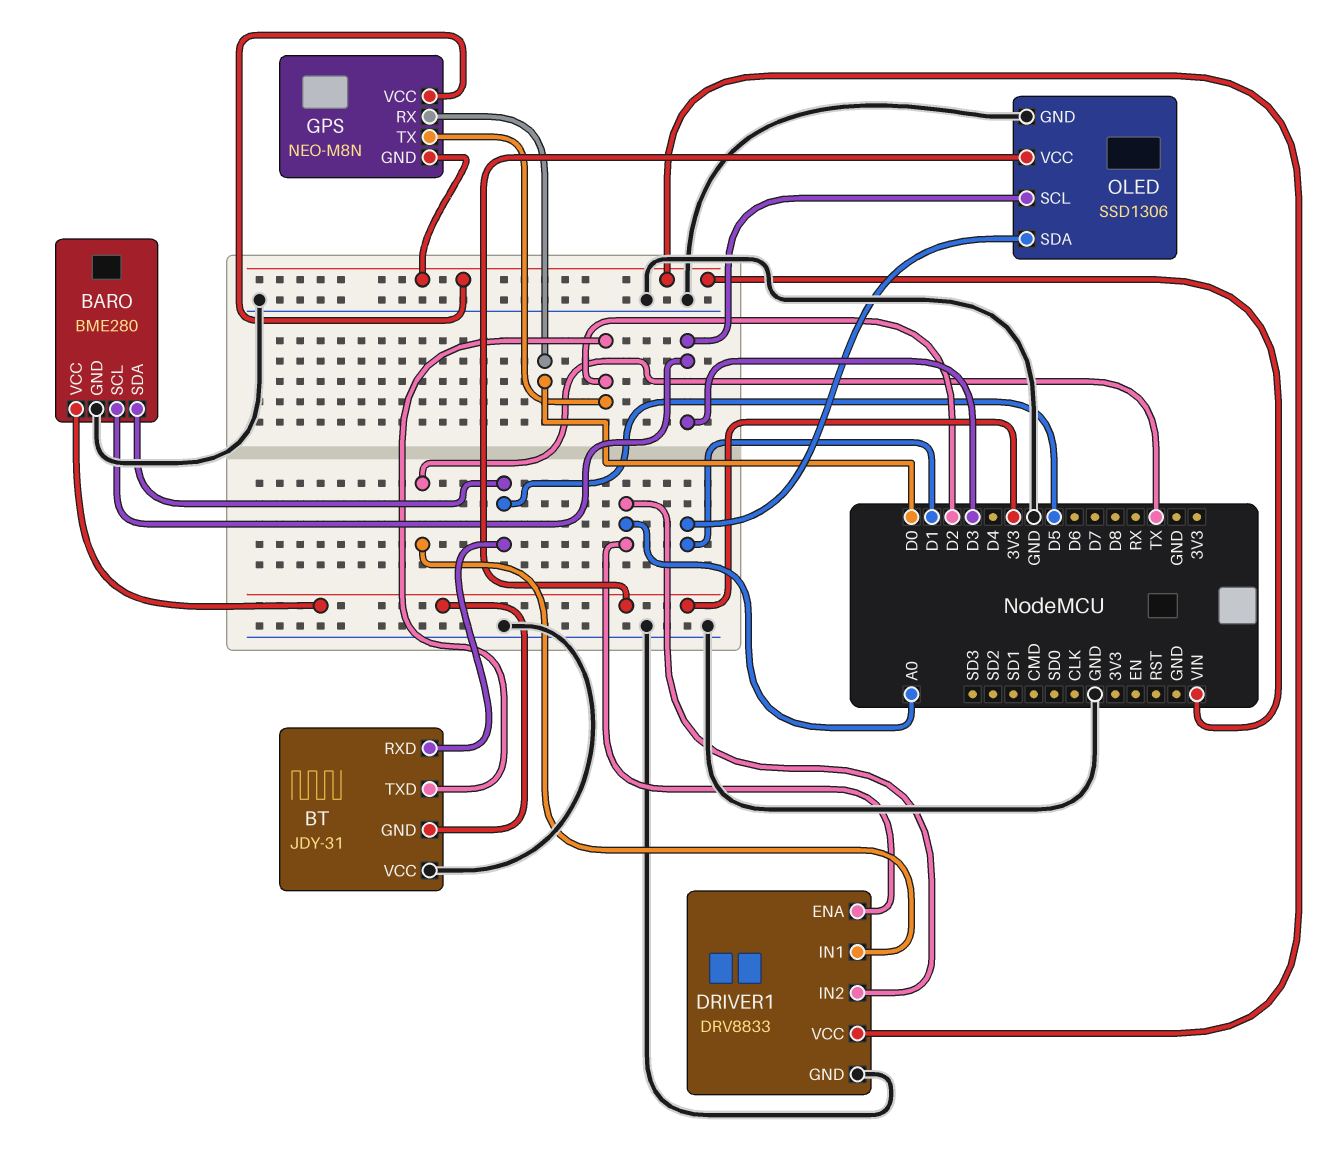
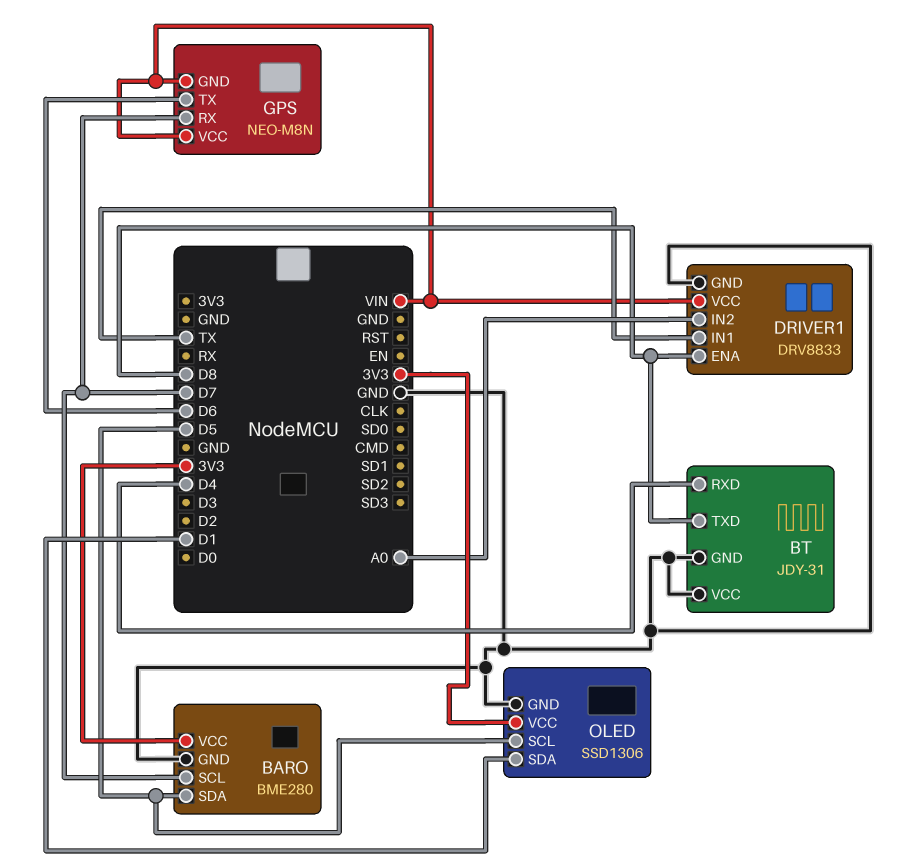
BARO pin SCL: D3 -> D7
BT pin GND: 3V3 -> GND
BT pin RXD: D5 -> D4
BT pin TXD: D2 -> D8
DRIVER1 pin ENA: A0 -> D8
GPS pin RX: D0 -> D7
GPS pin TX: D2 -> D6
OLED pin SCL: D3 -> D5

